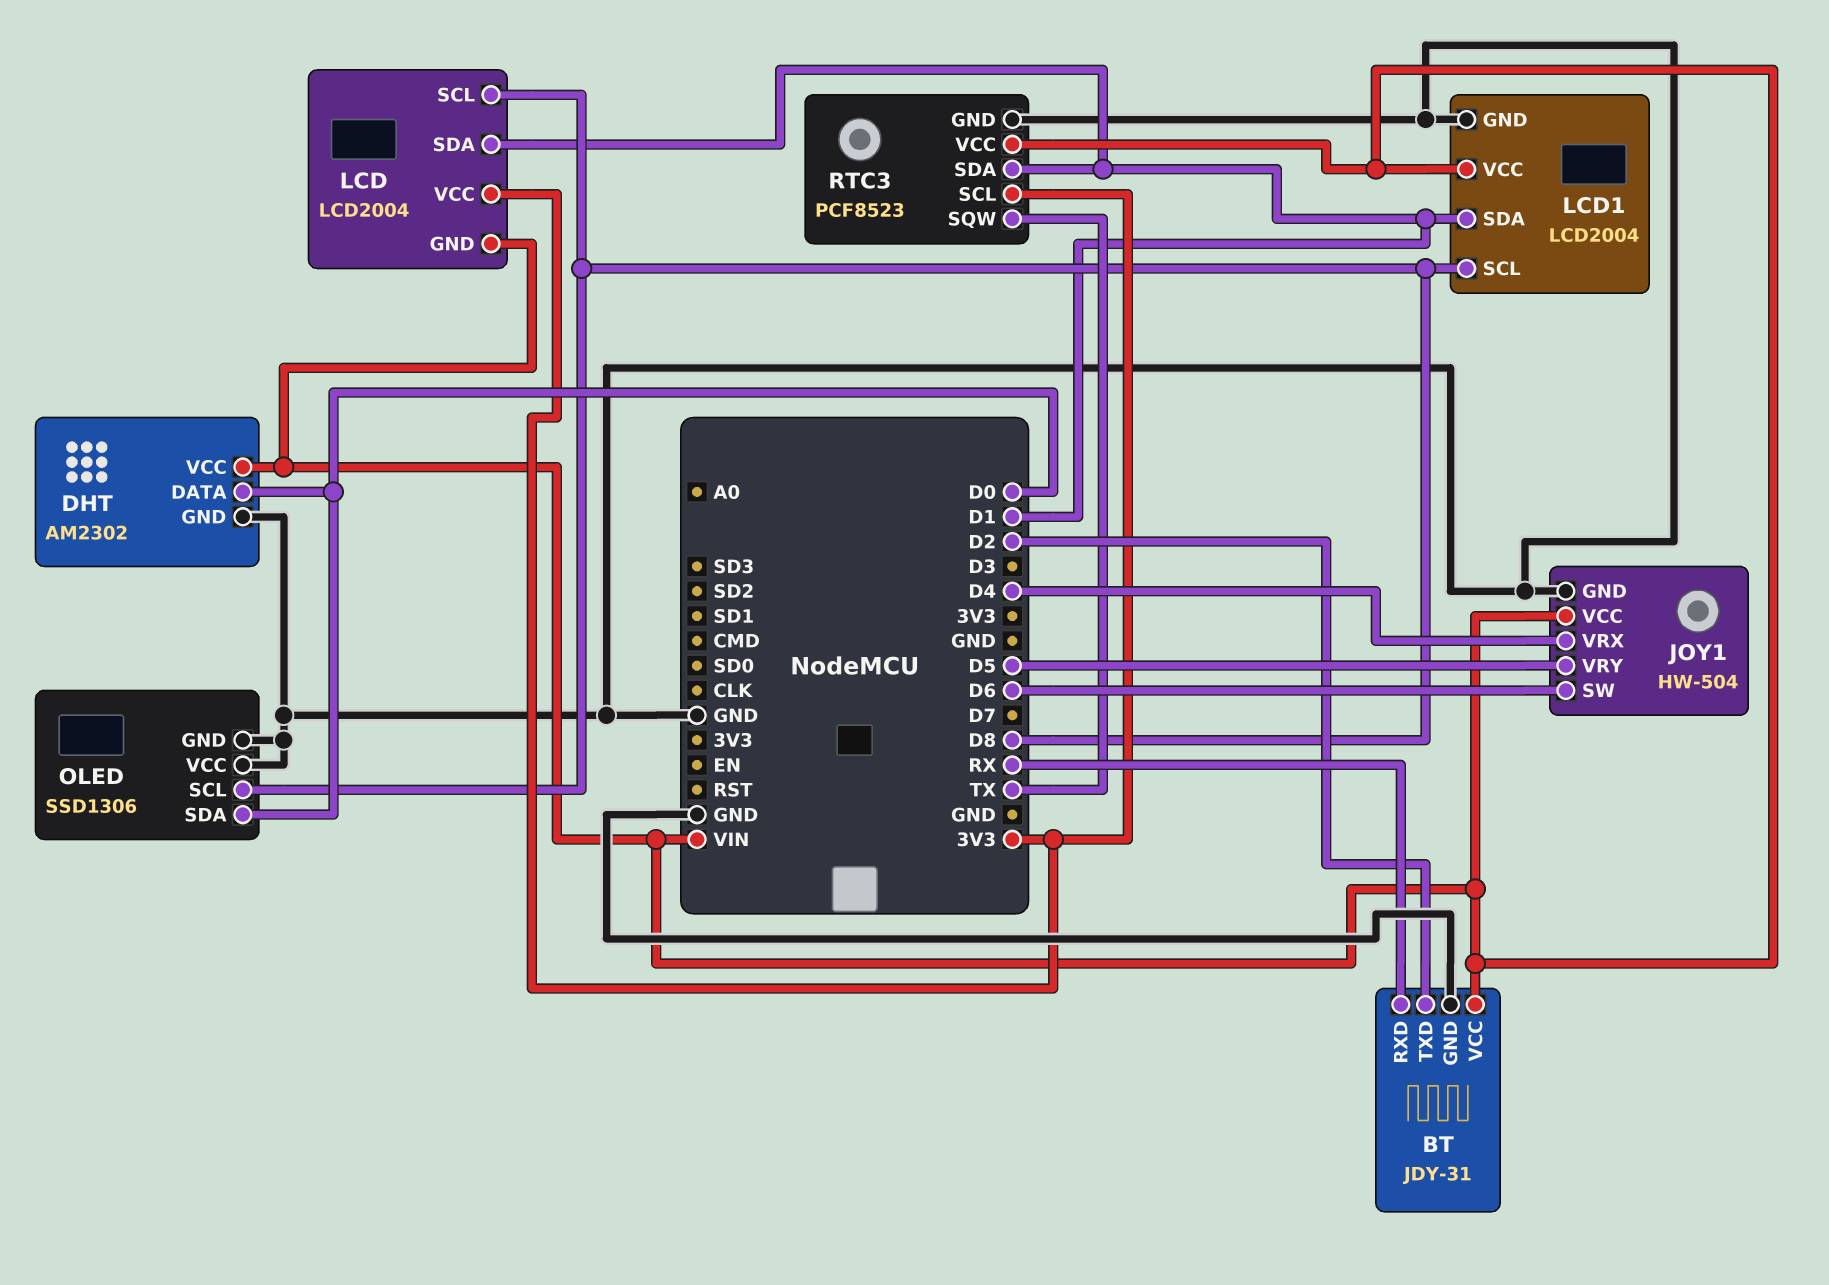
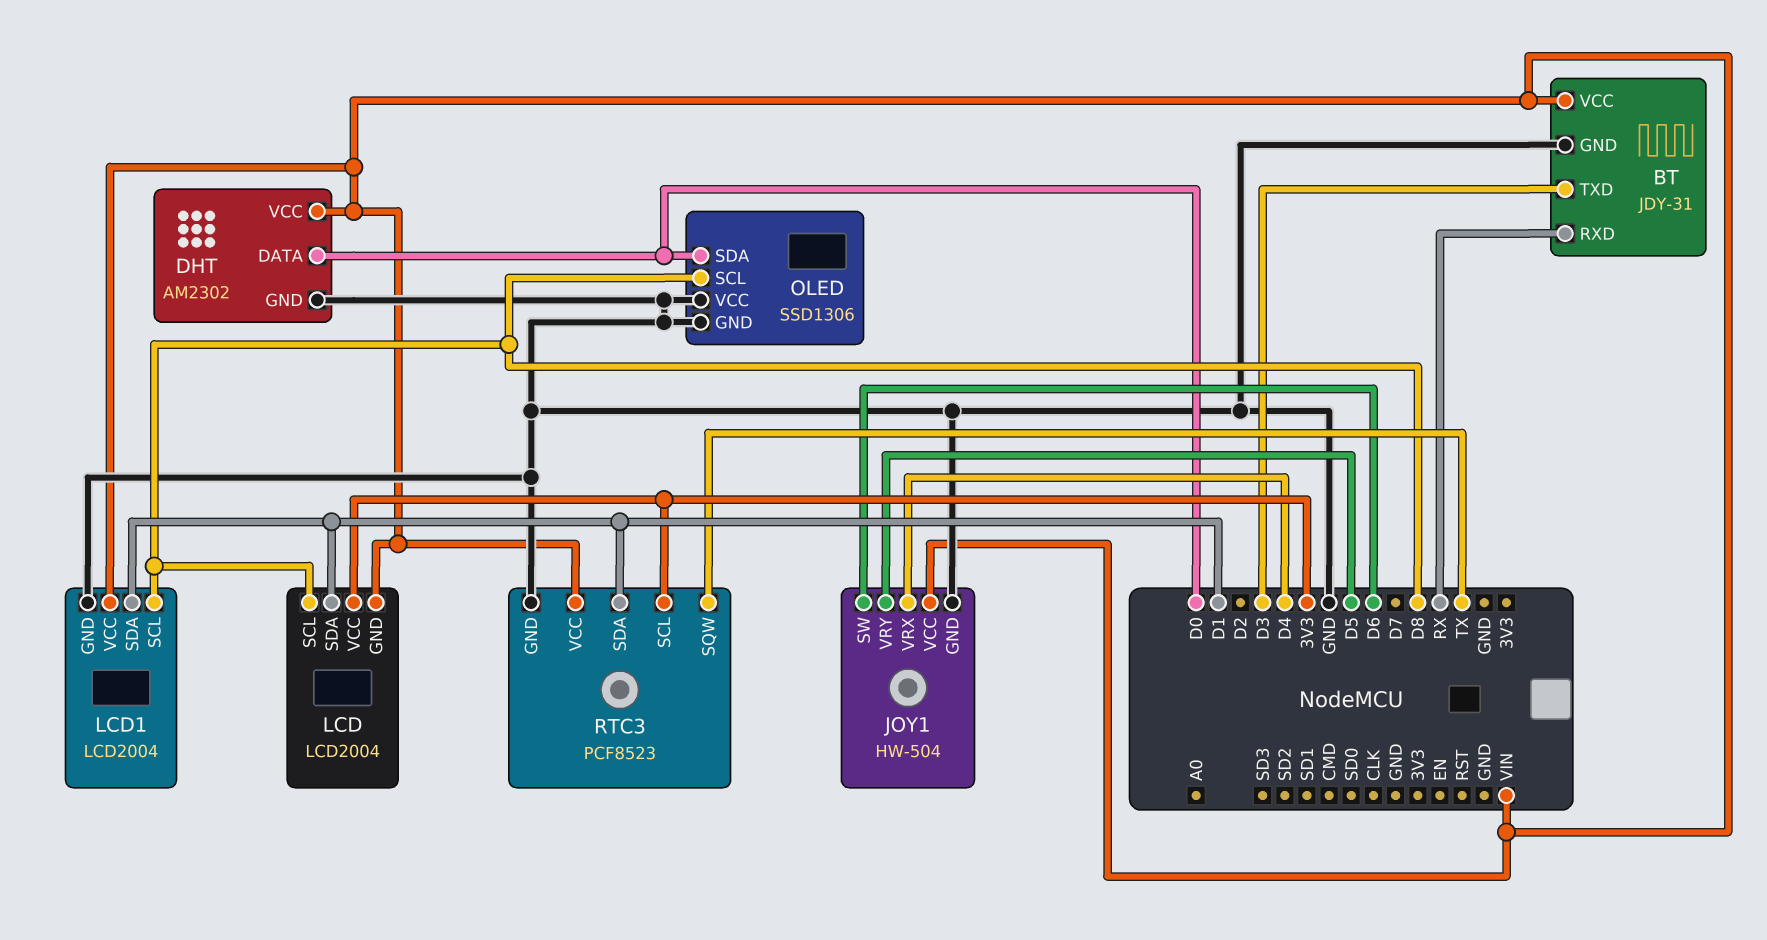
BT pin TXD: D2 -> D3

